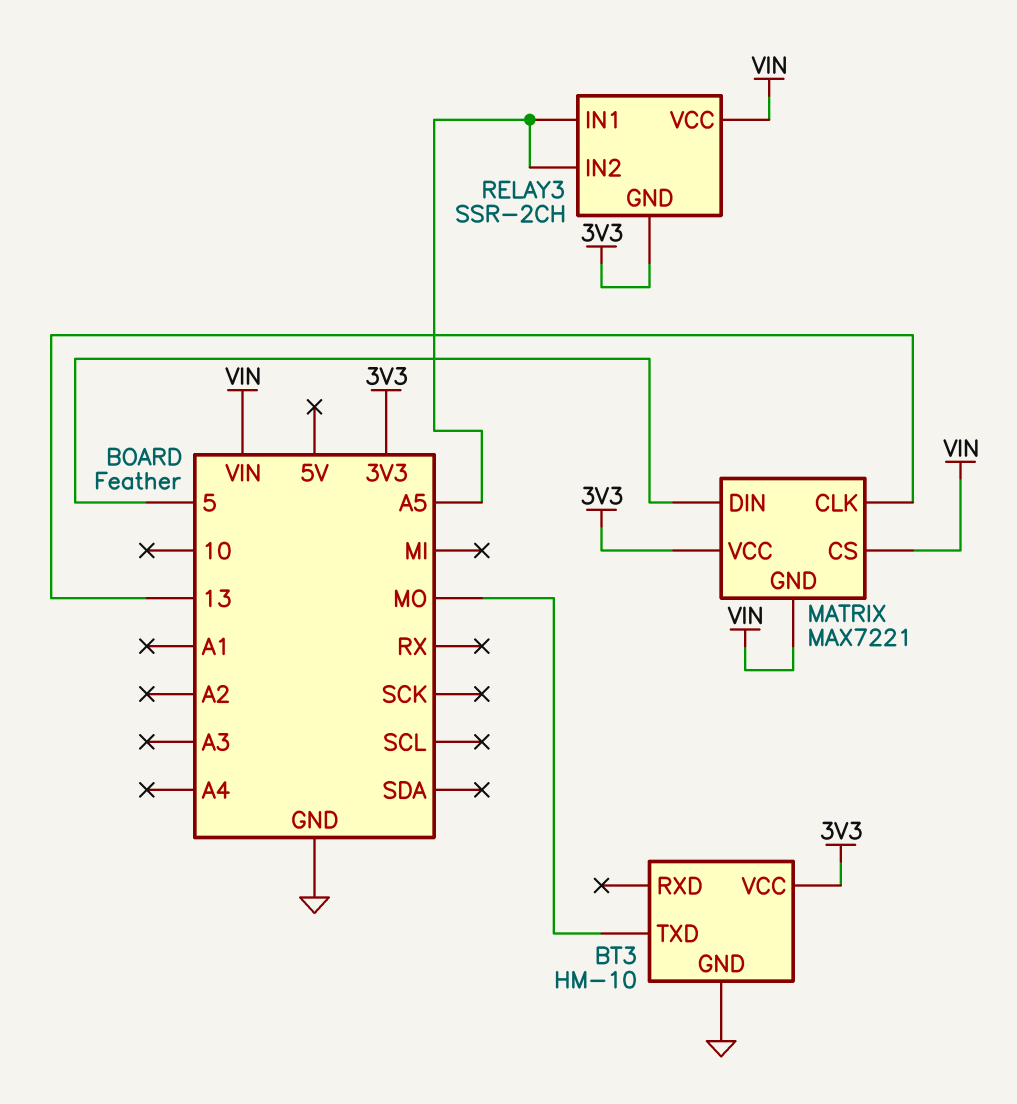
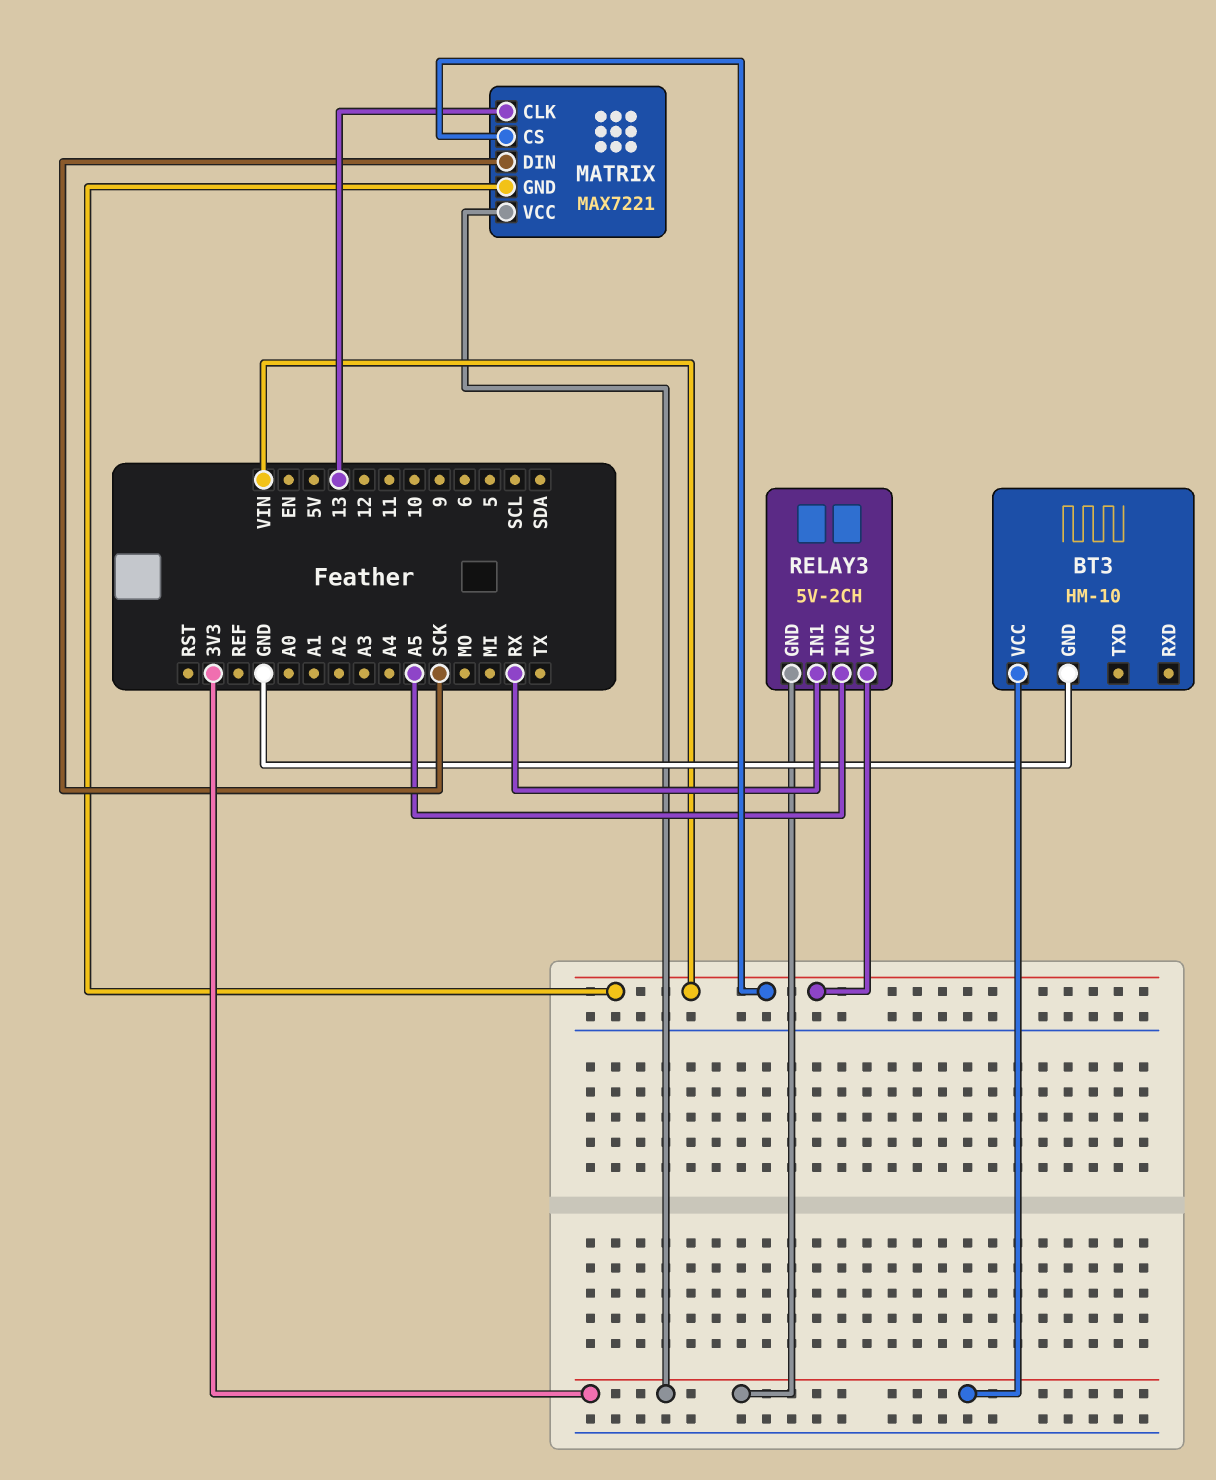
BT3 pin TXD: MO -> none
MATRIX pin DIN: 5 -> SCK
RELAY3: SSR-2CH -> 5V-2CH
RELAY3 pin IN1: A5 -> RX

